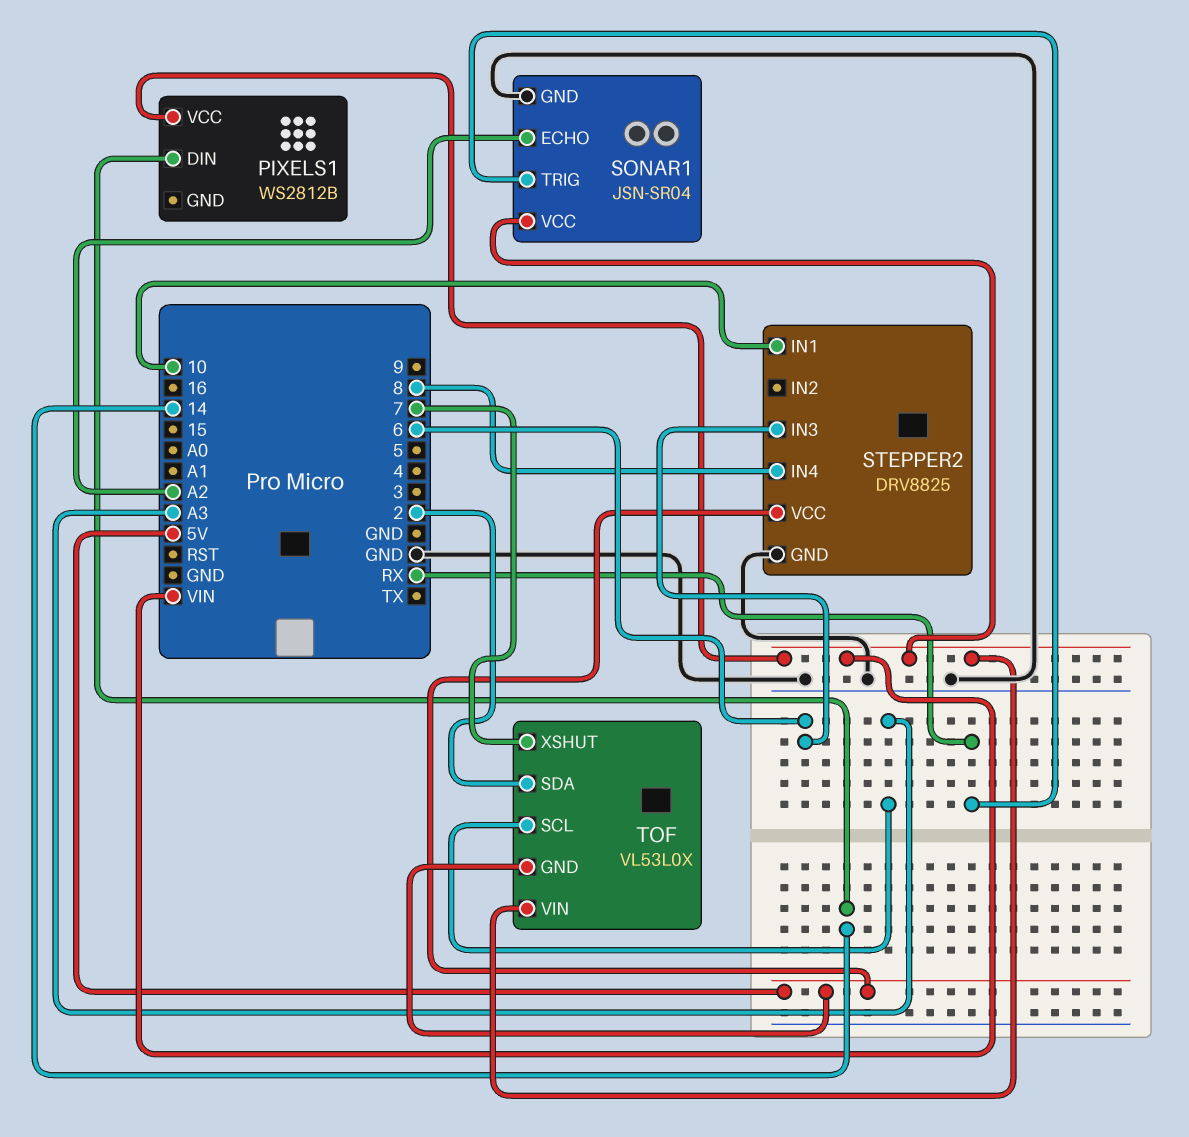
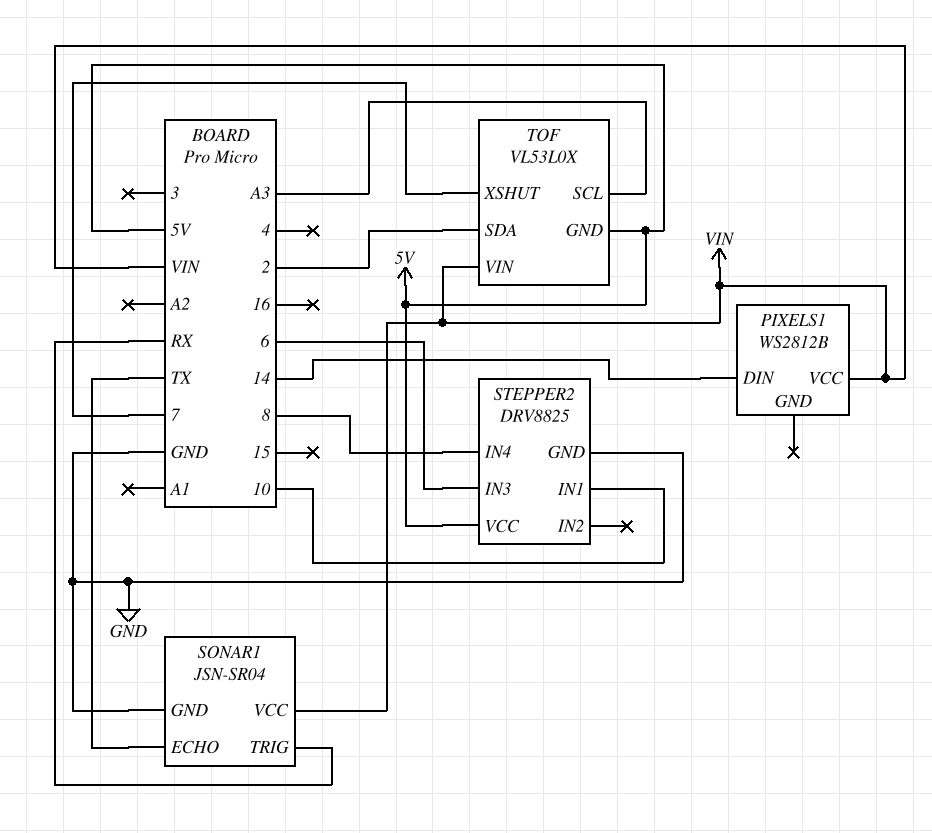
SONAR1 pin ECHO: A2 -> TX

